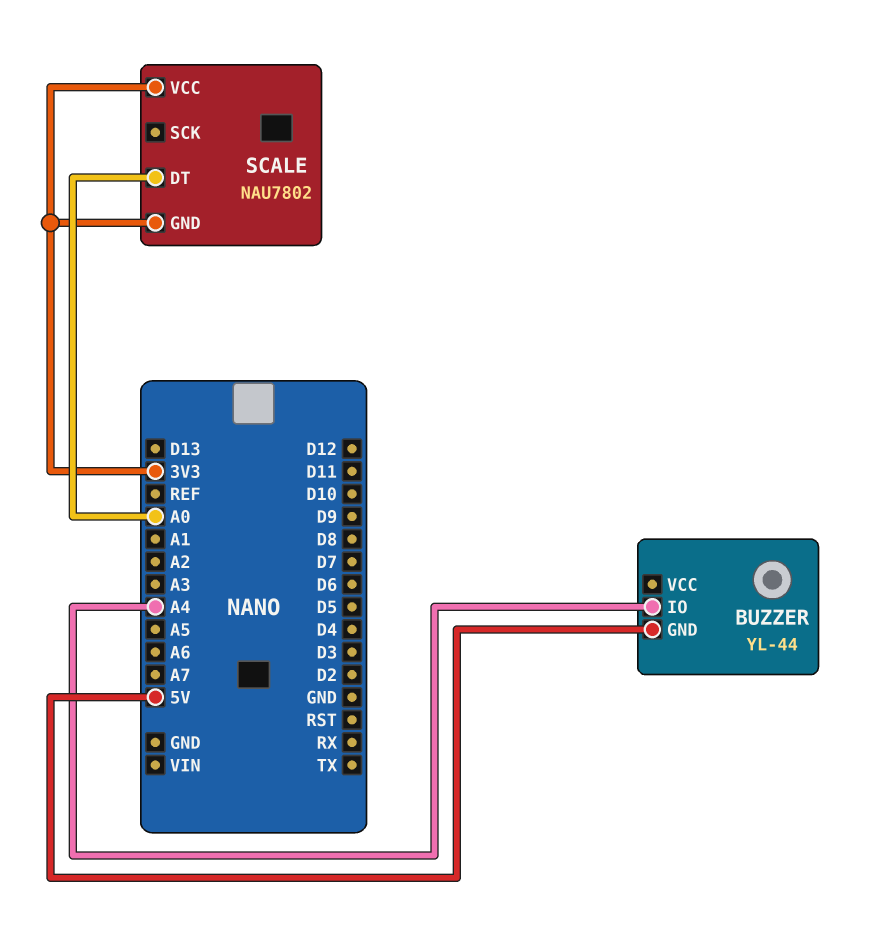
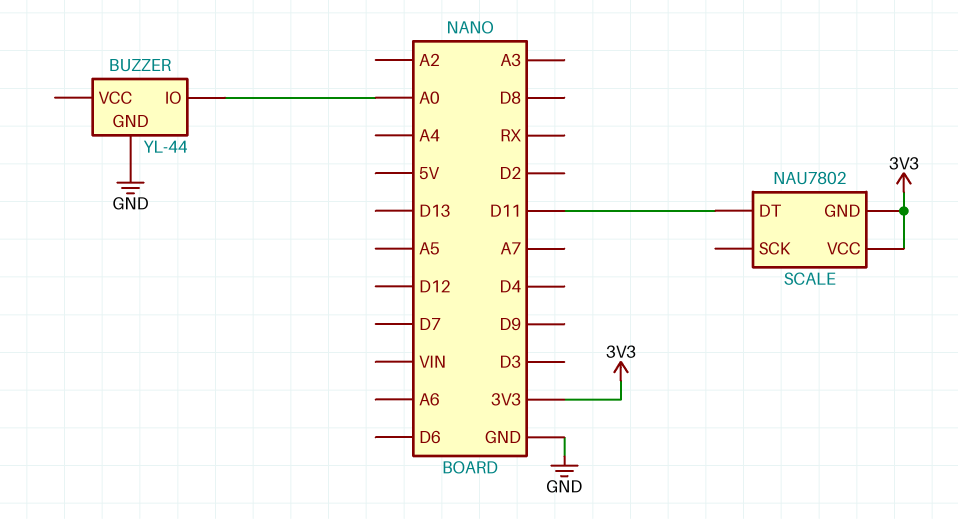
BUZZER pin GND: 5V -> GND
BUZZER pin IO: A4 -> A0
SCALE pin DT: A0 -> D11

